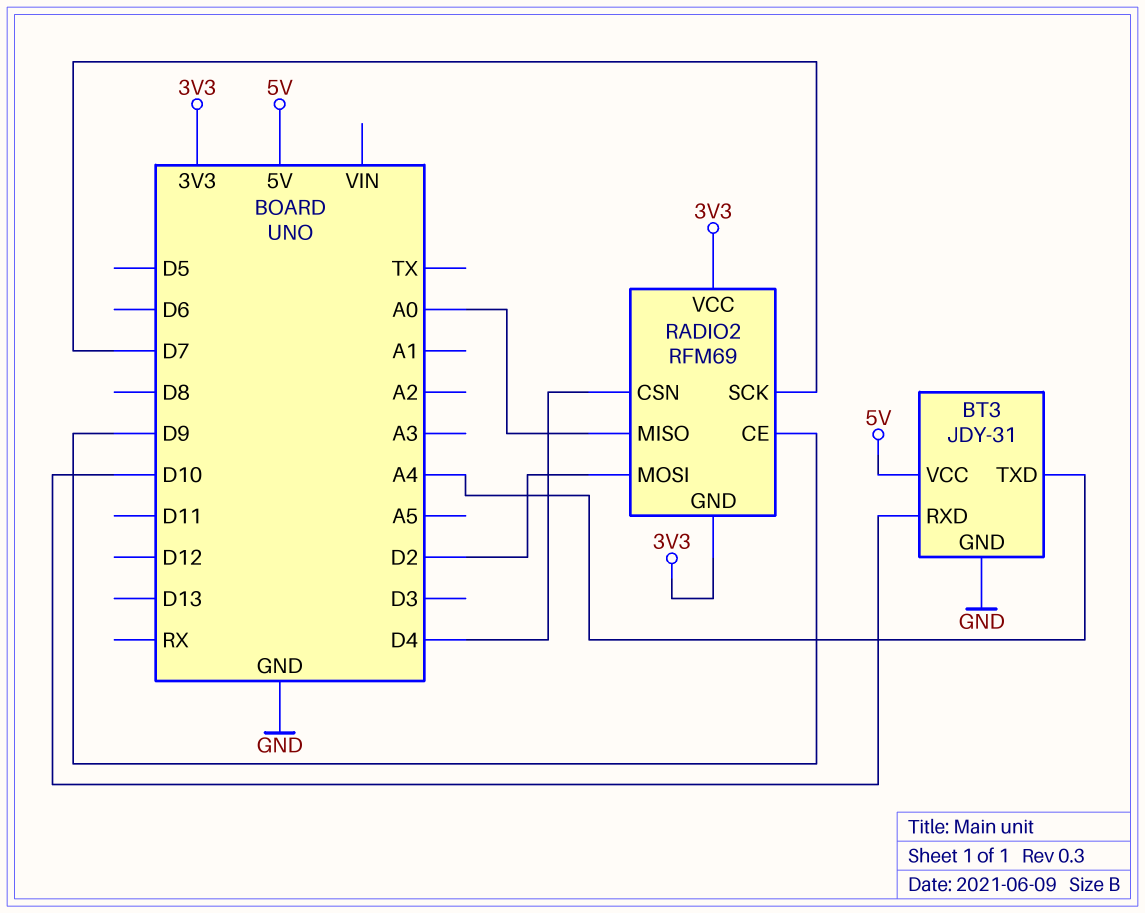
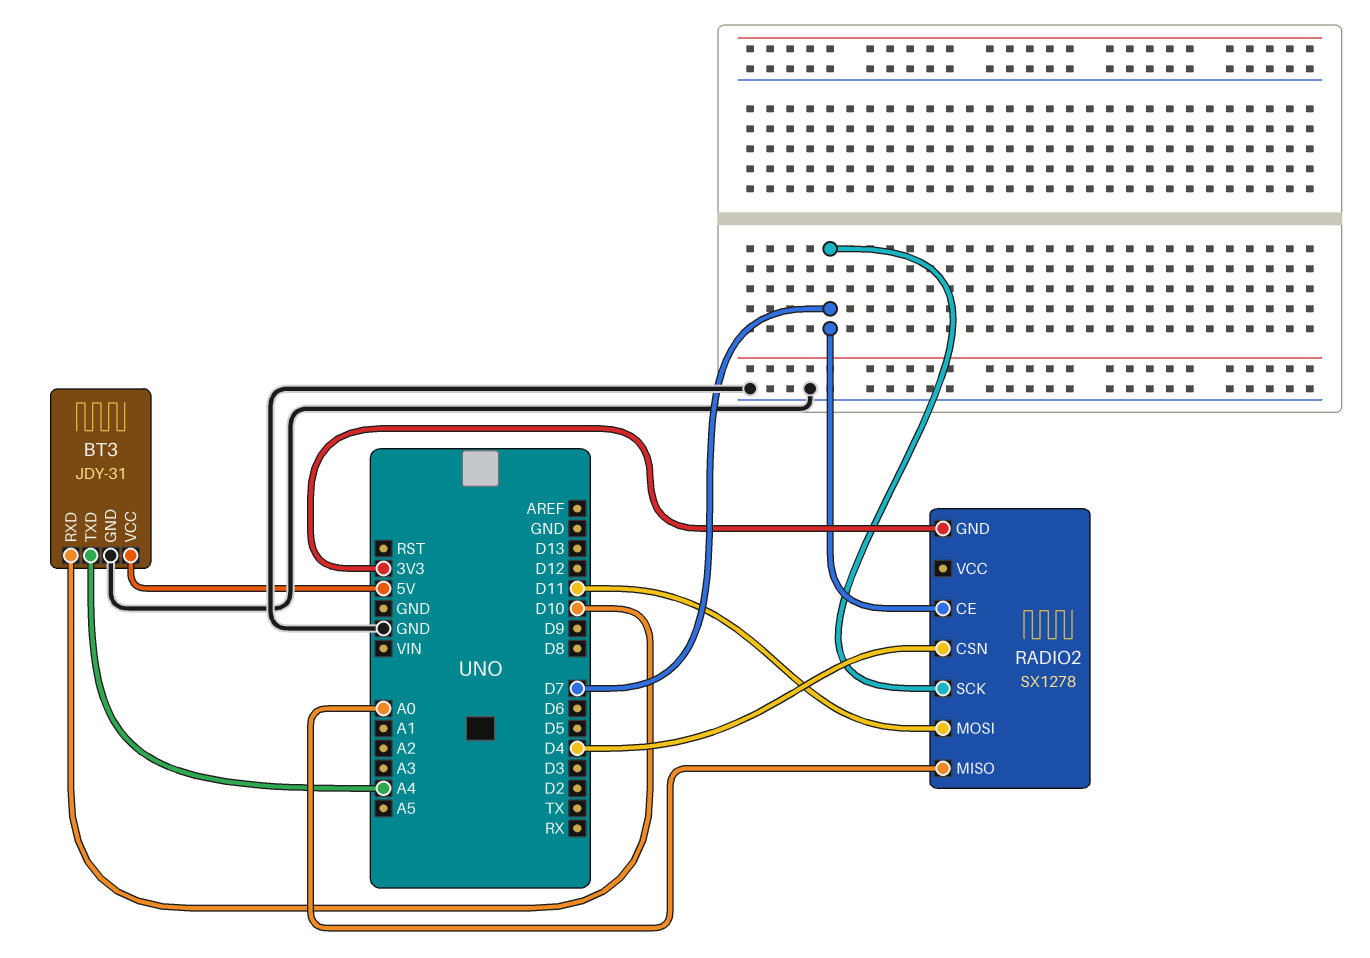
RADIO2: RFM69 -> SX1278
RADIO2 pin CE: D9 -> D7
RADIO2 pin MOSI: D2 -> D11
RADIO2 pin VCC: 3V3 -> none

